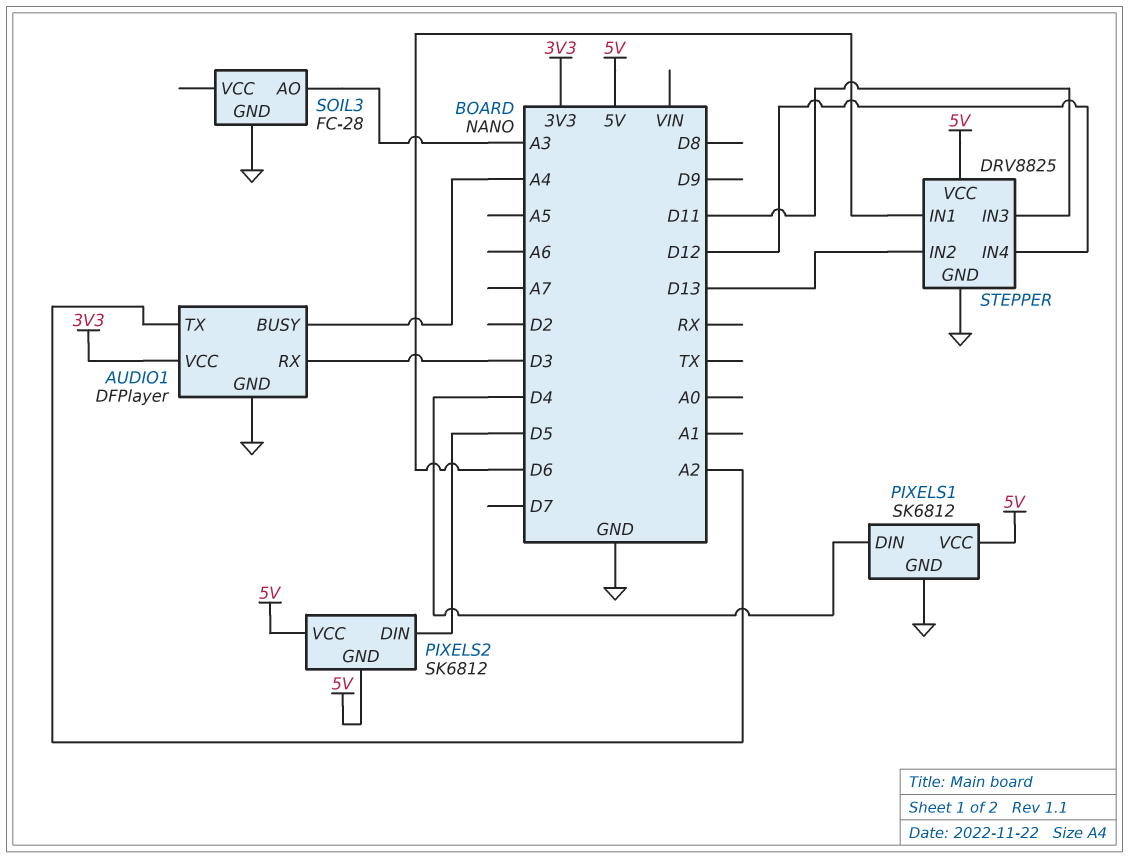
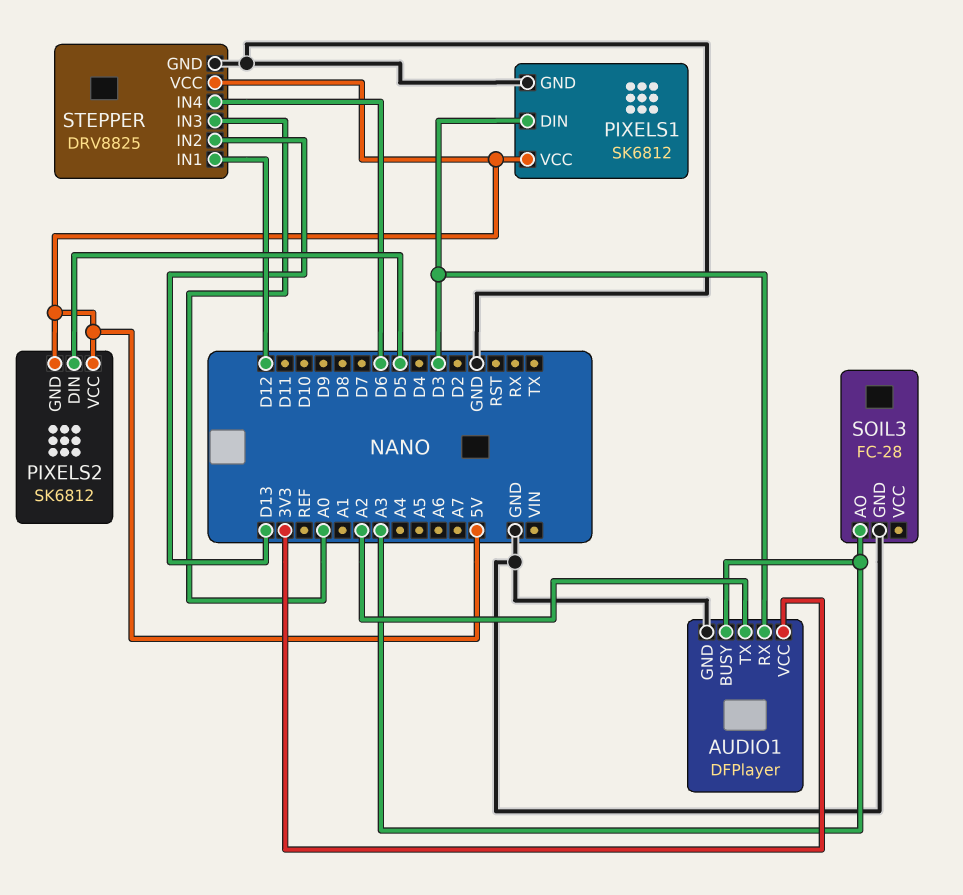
AUDIO1 pin BUSY: A4 -> A3
PIXELS1 pin DIN: D4 -> D3
STEPPER pin IN1: D6 -> D12
STEPPER pin IN3: D11 -> A0
STEPPER pin IN4: D12 -> D6

